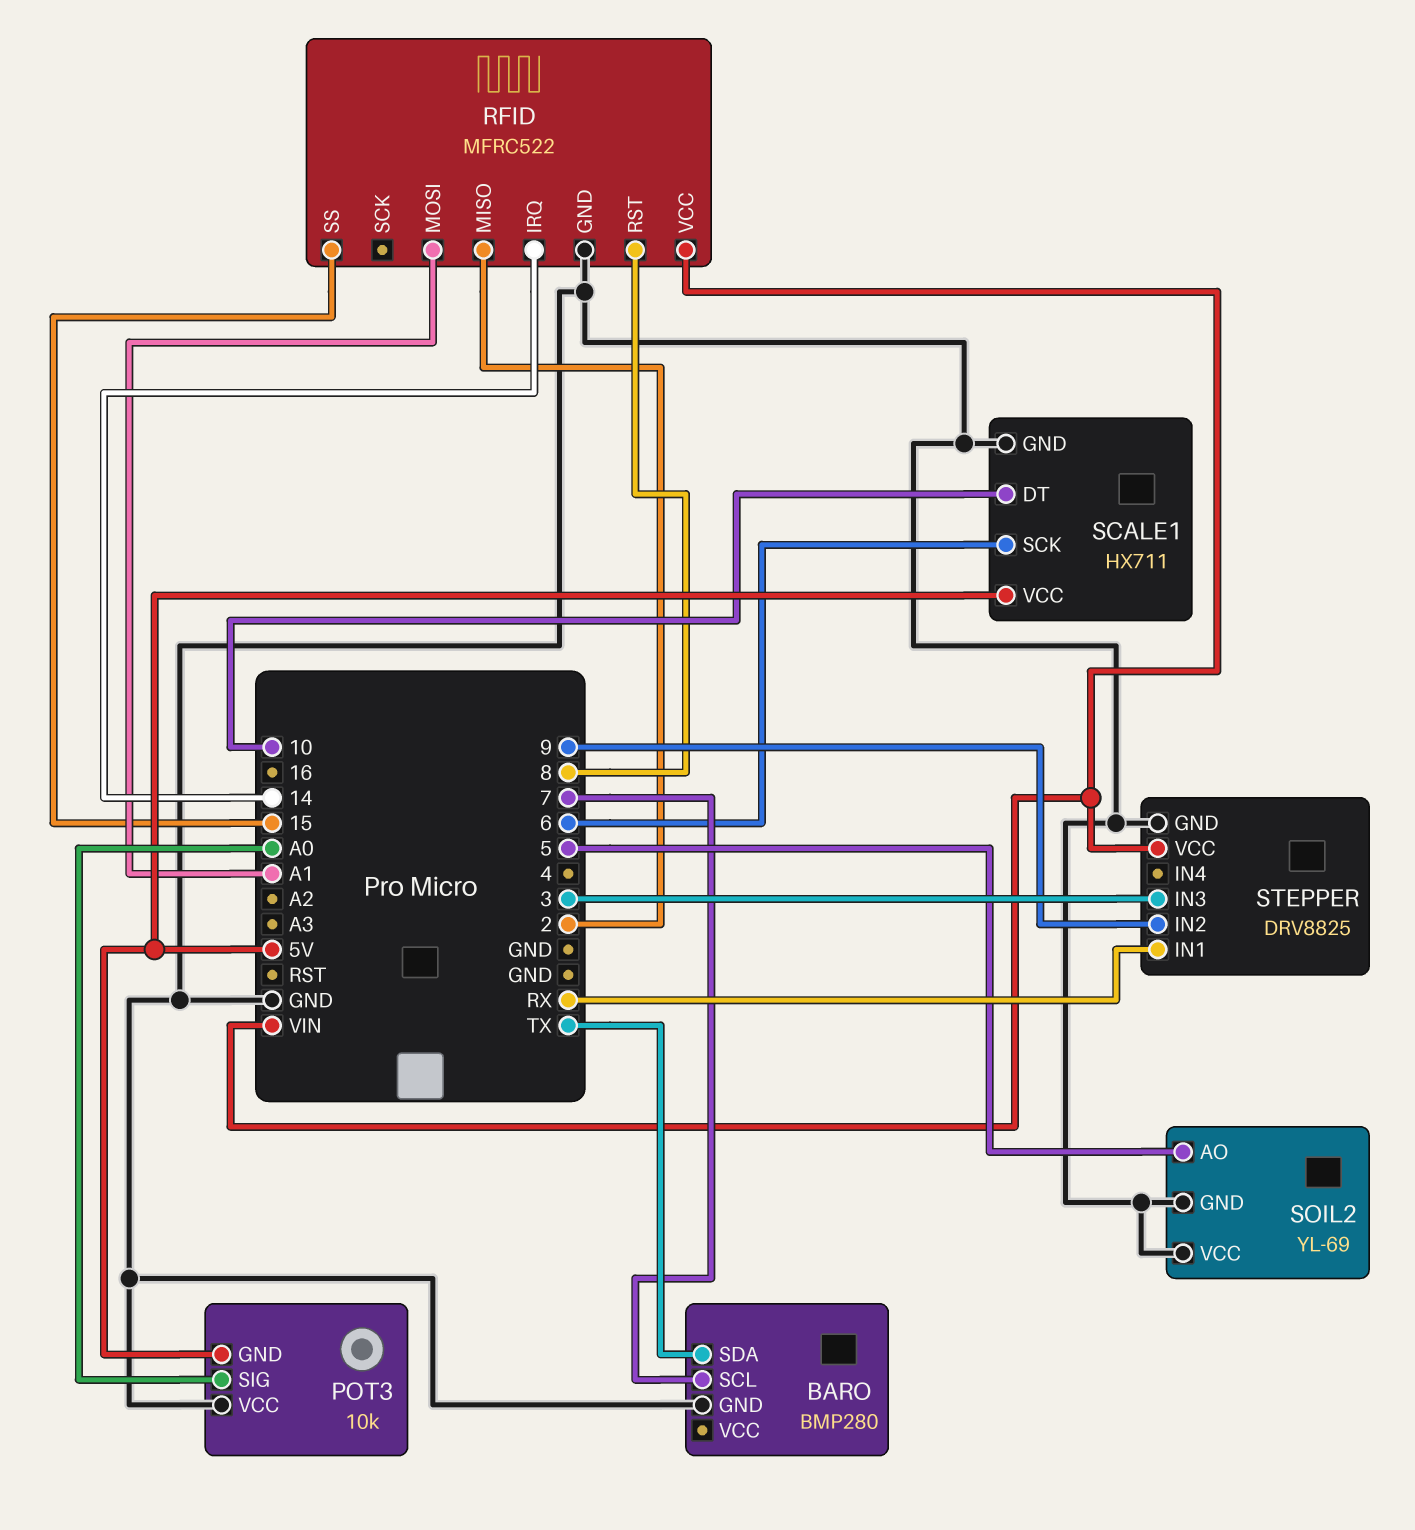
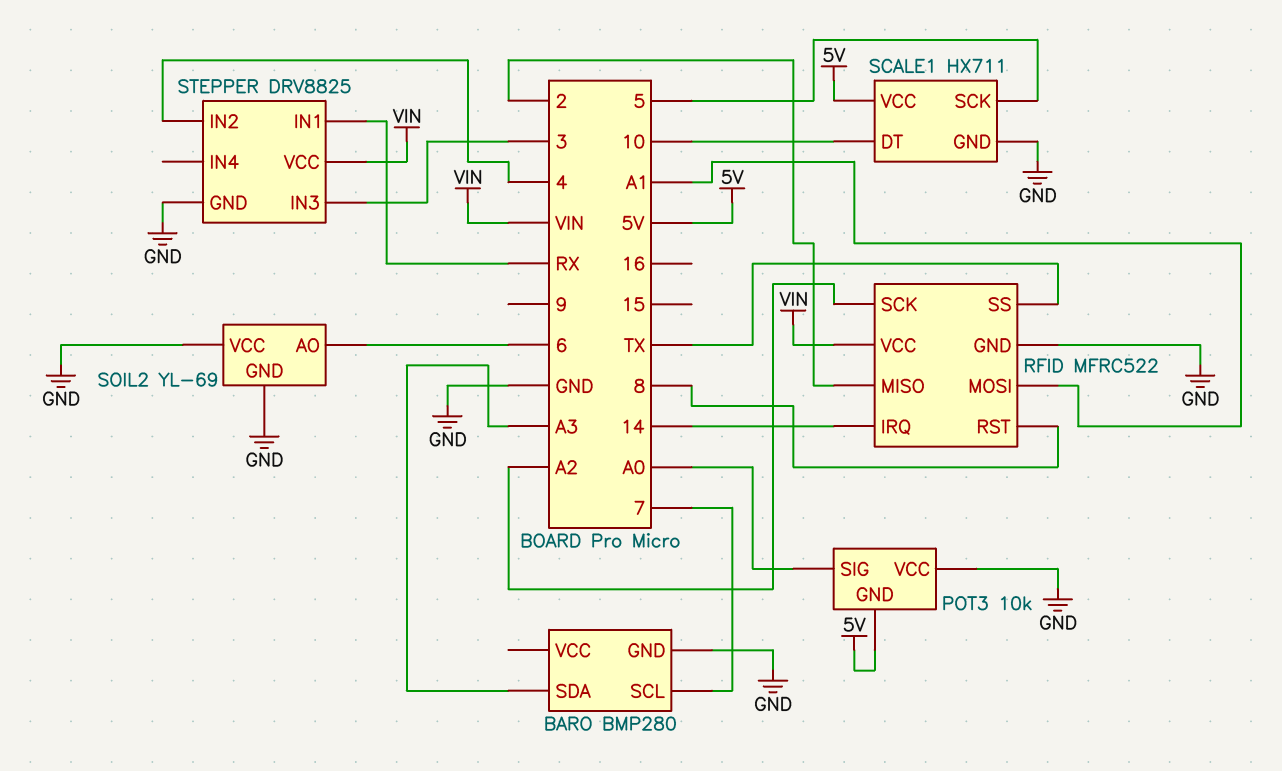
BARO pin SDA: TX -> A3
RFID pin SCK: none -> A2
RFID pin SS: 15 -> TX
SCALE1 pin SCK: 6 -> 5
SOIL2 pin AO: 5 -> 6
STEPPER pin IN2: 9 -> 4

